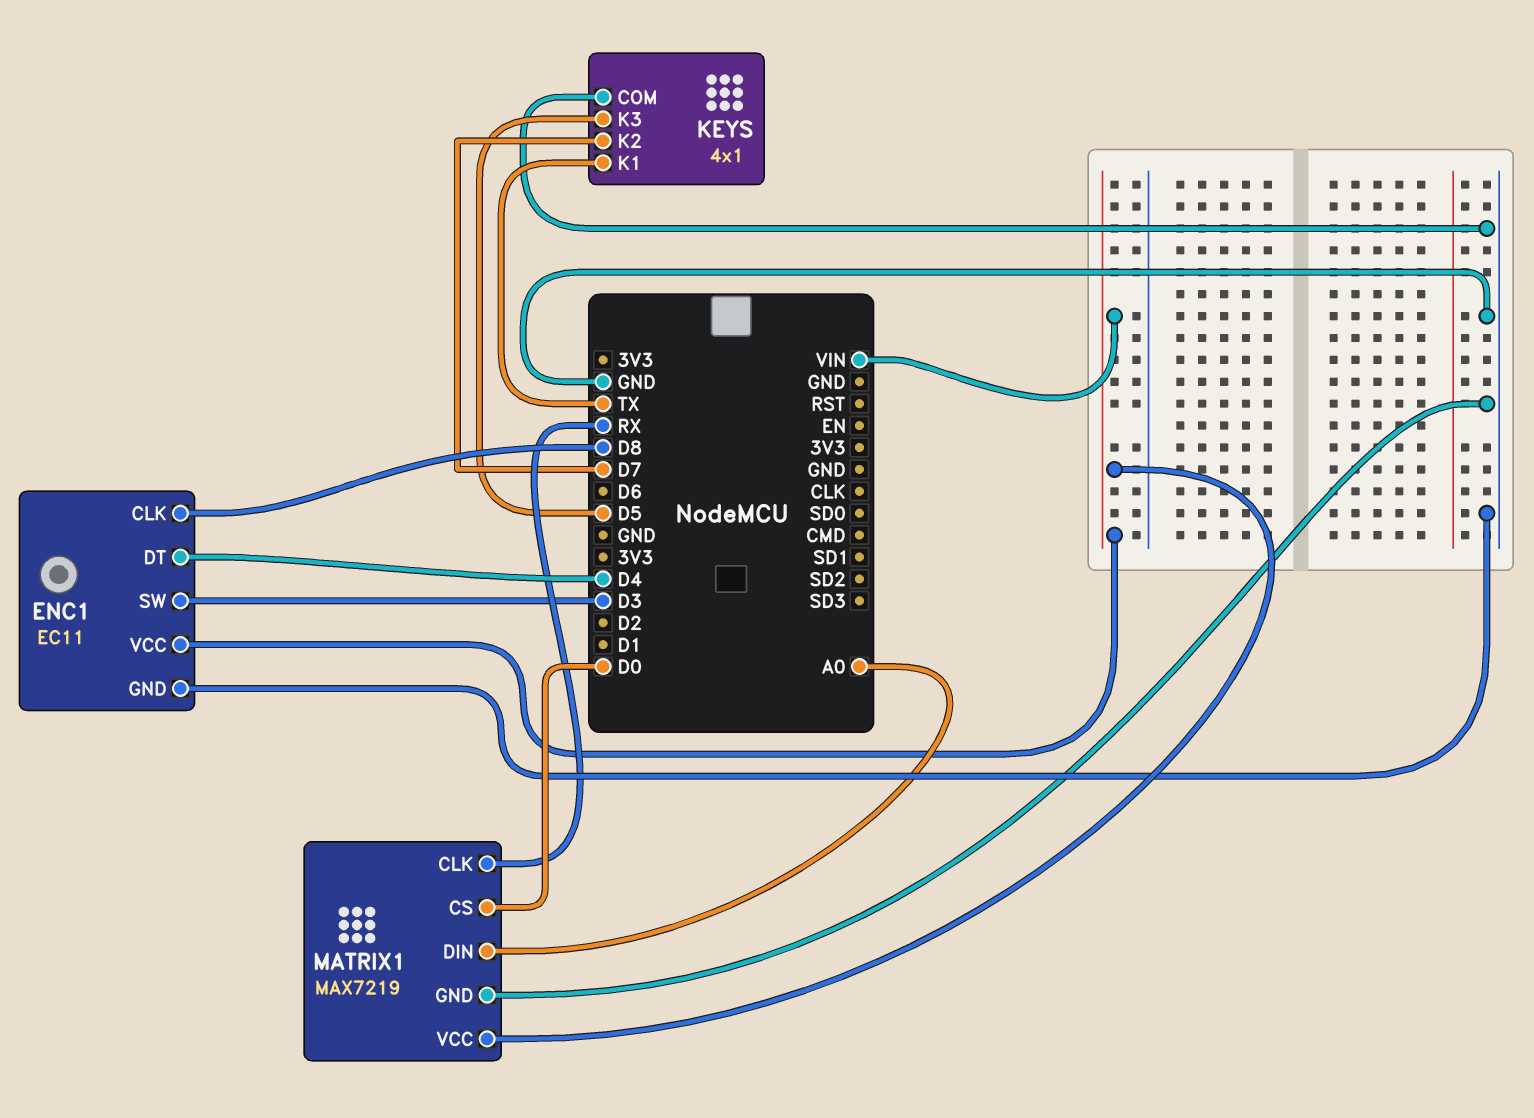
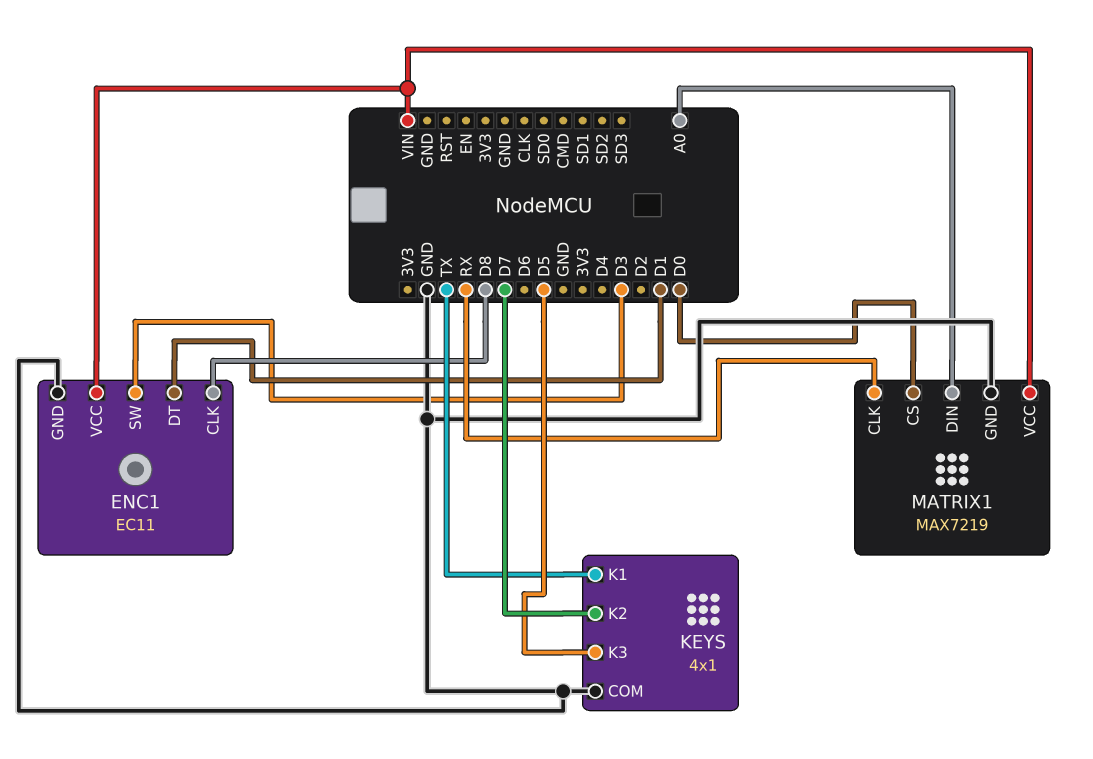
ENC1 pin DT: D4 -> D1

